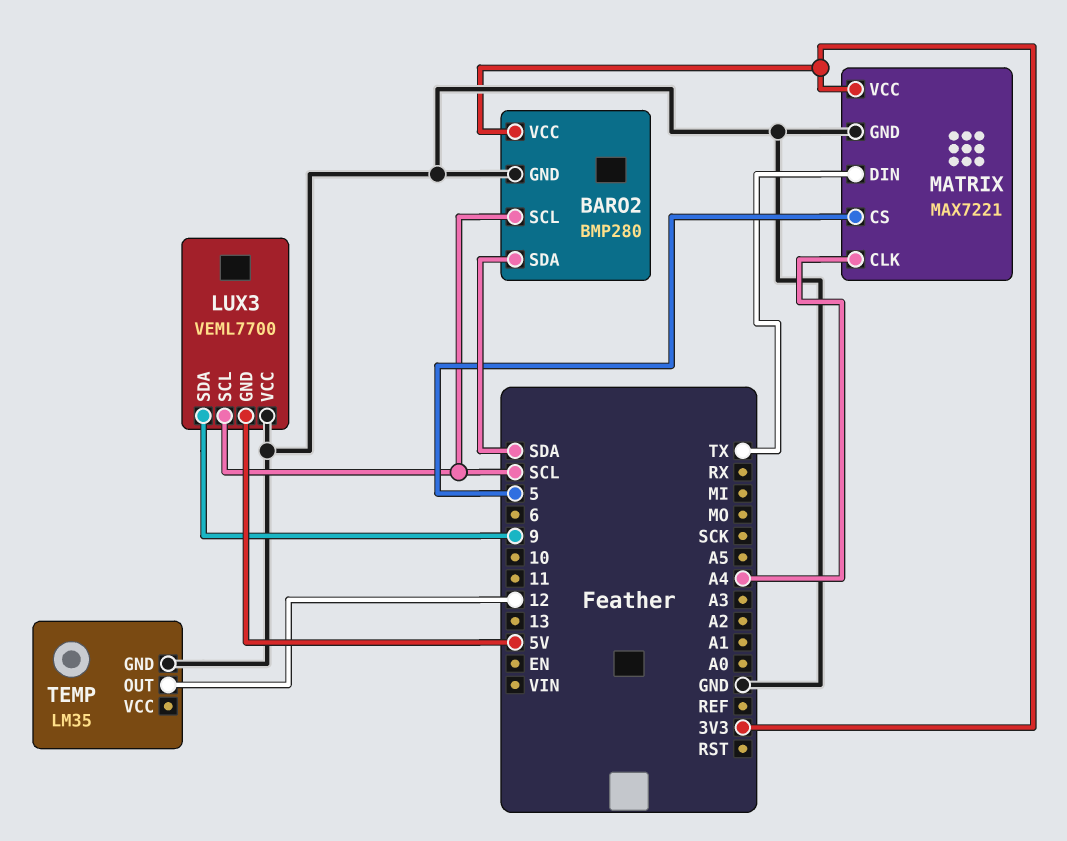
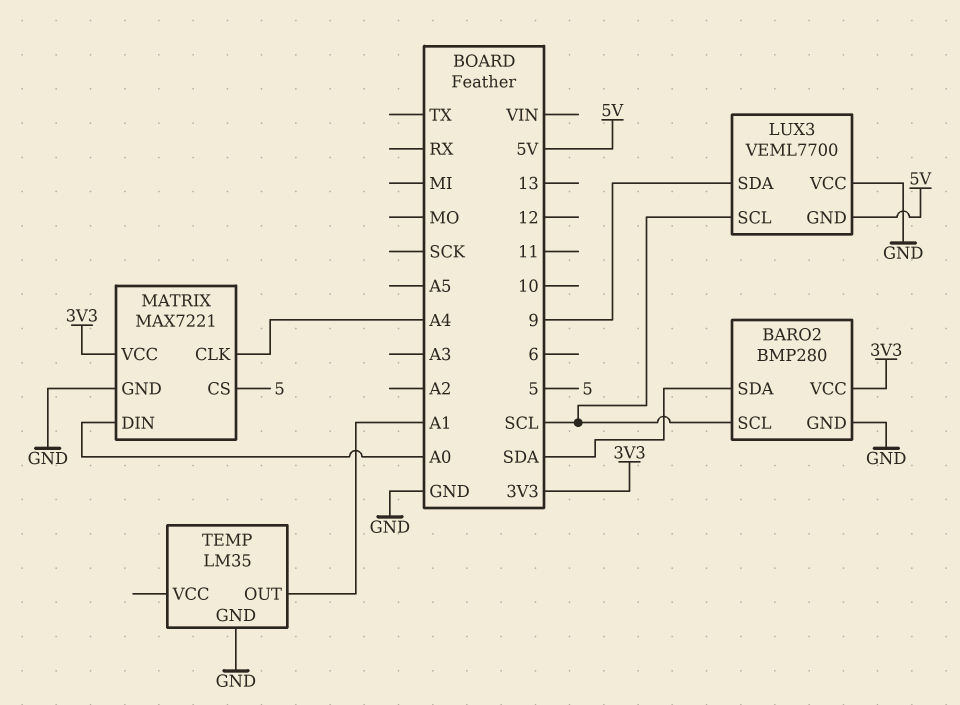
MATRIX pin DIN: TX -> A0
TEMP pin OUT: 12 -> A1

